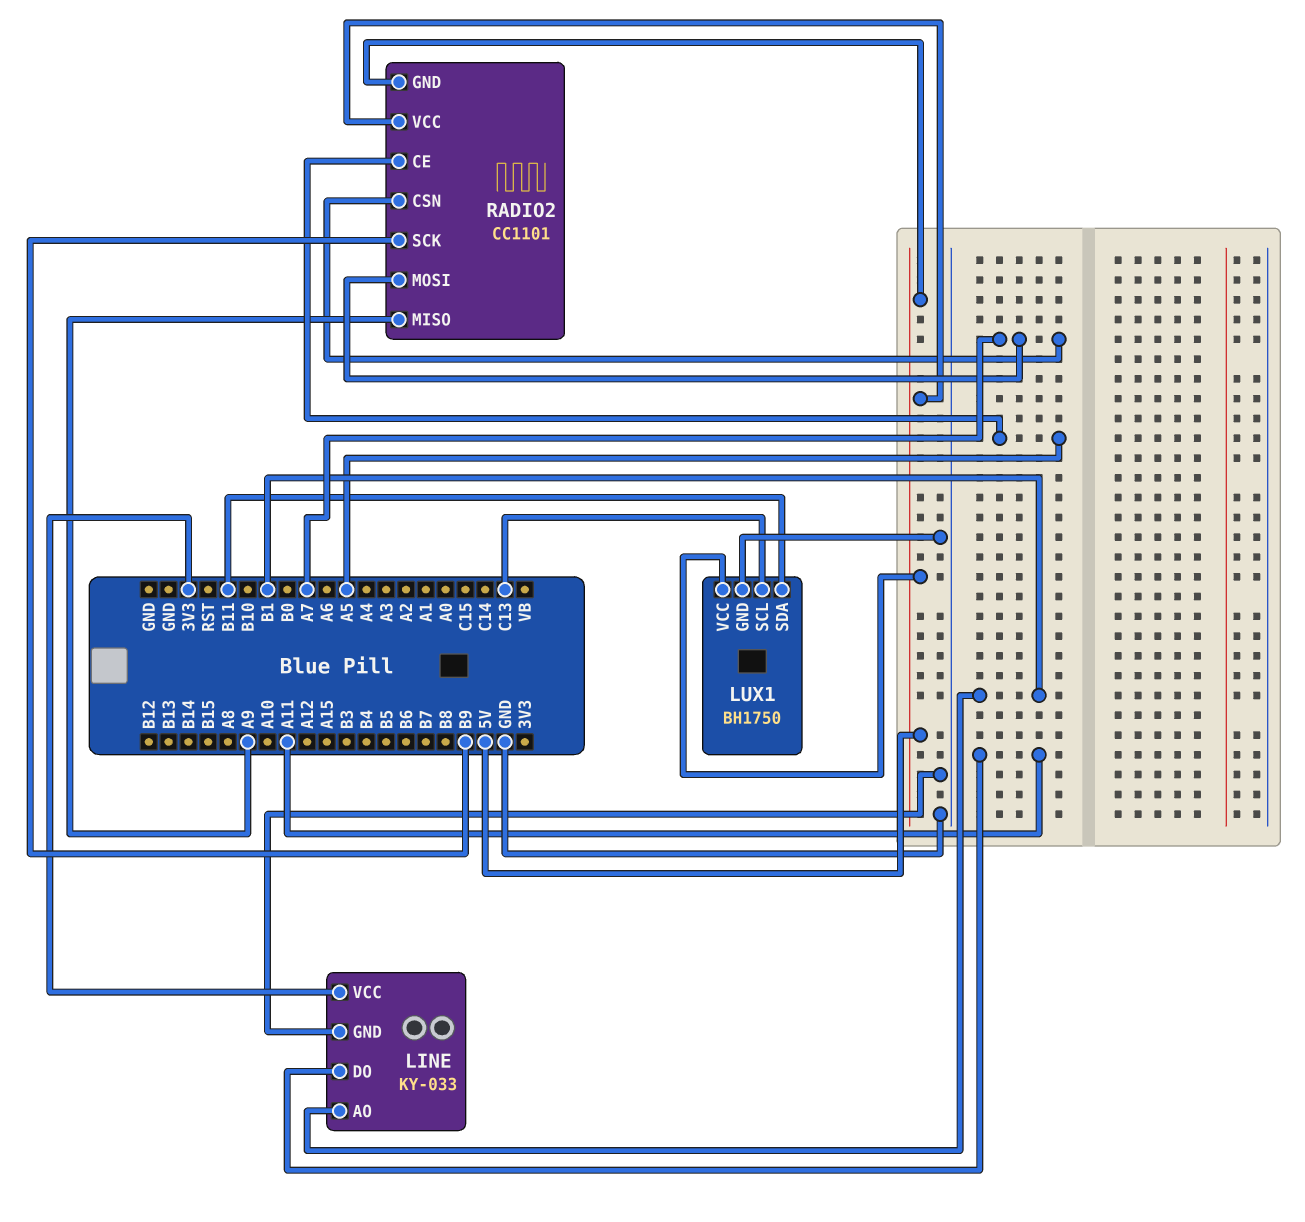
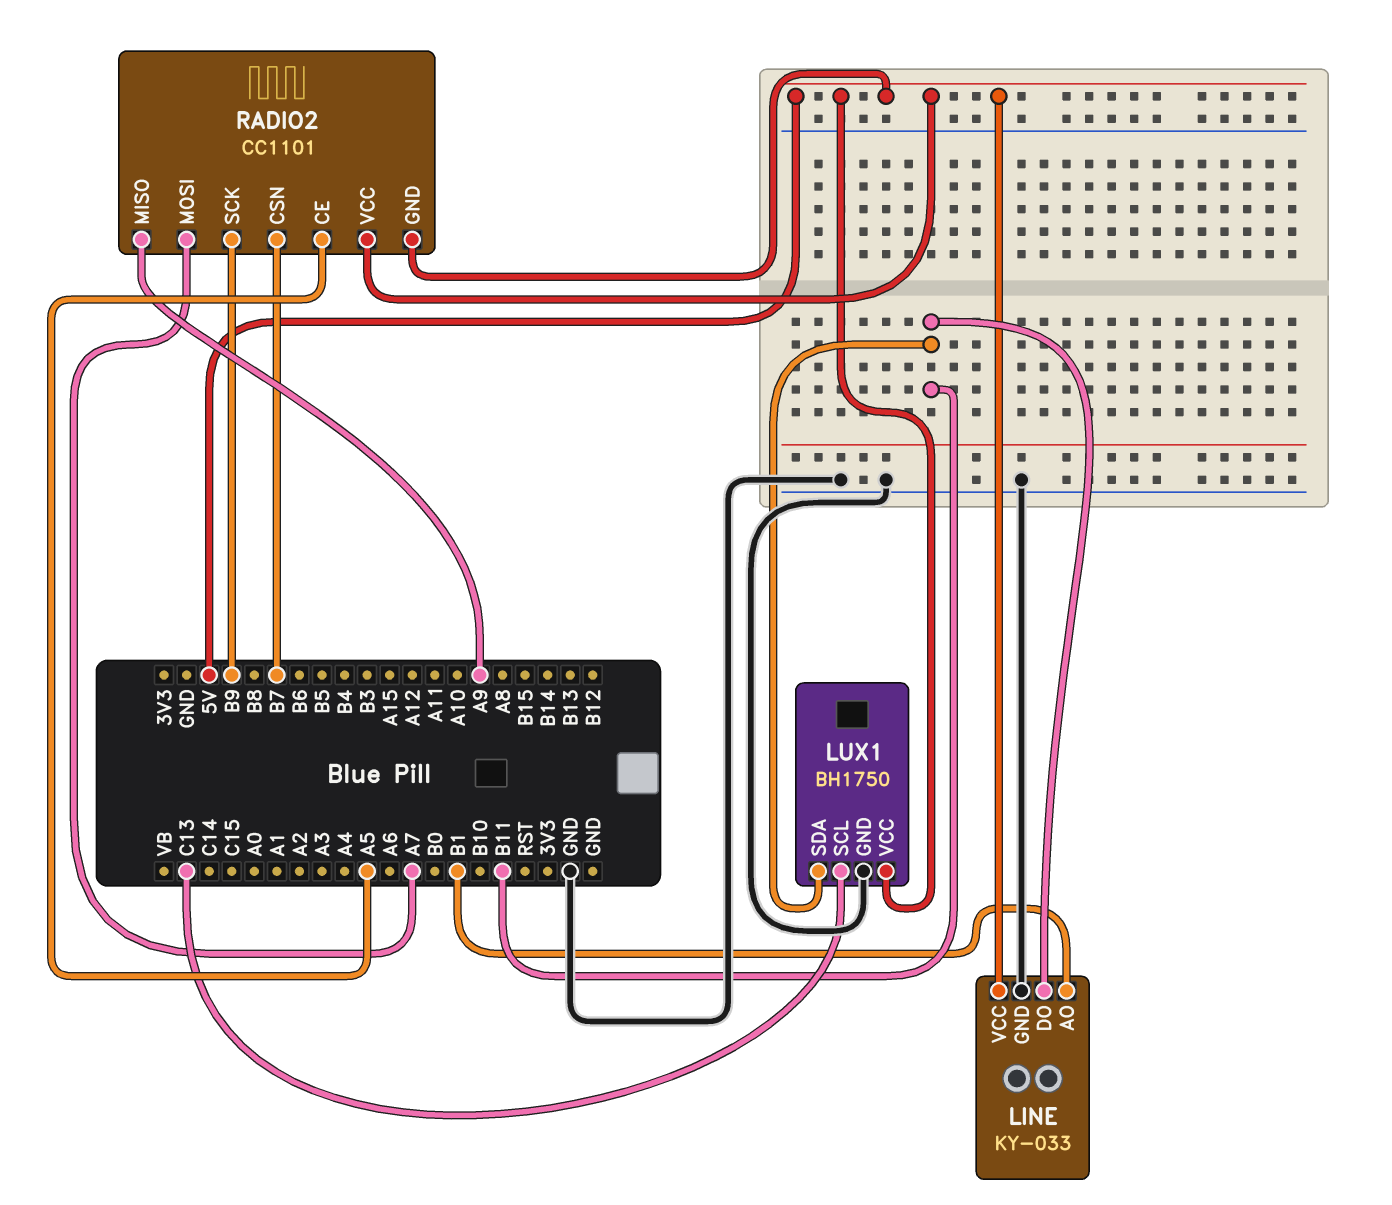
LINE pin DO: A11 -> B11
LINE pin VCC: 3V3 -> 5V
RADIO2 pin CSN: A7 -> B7

